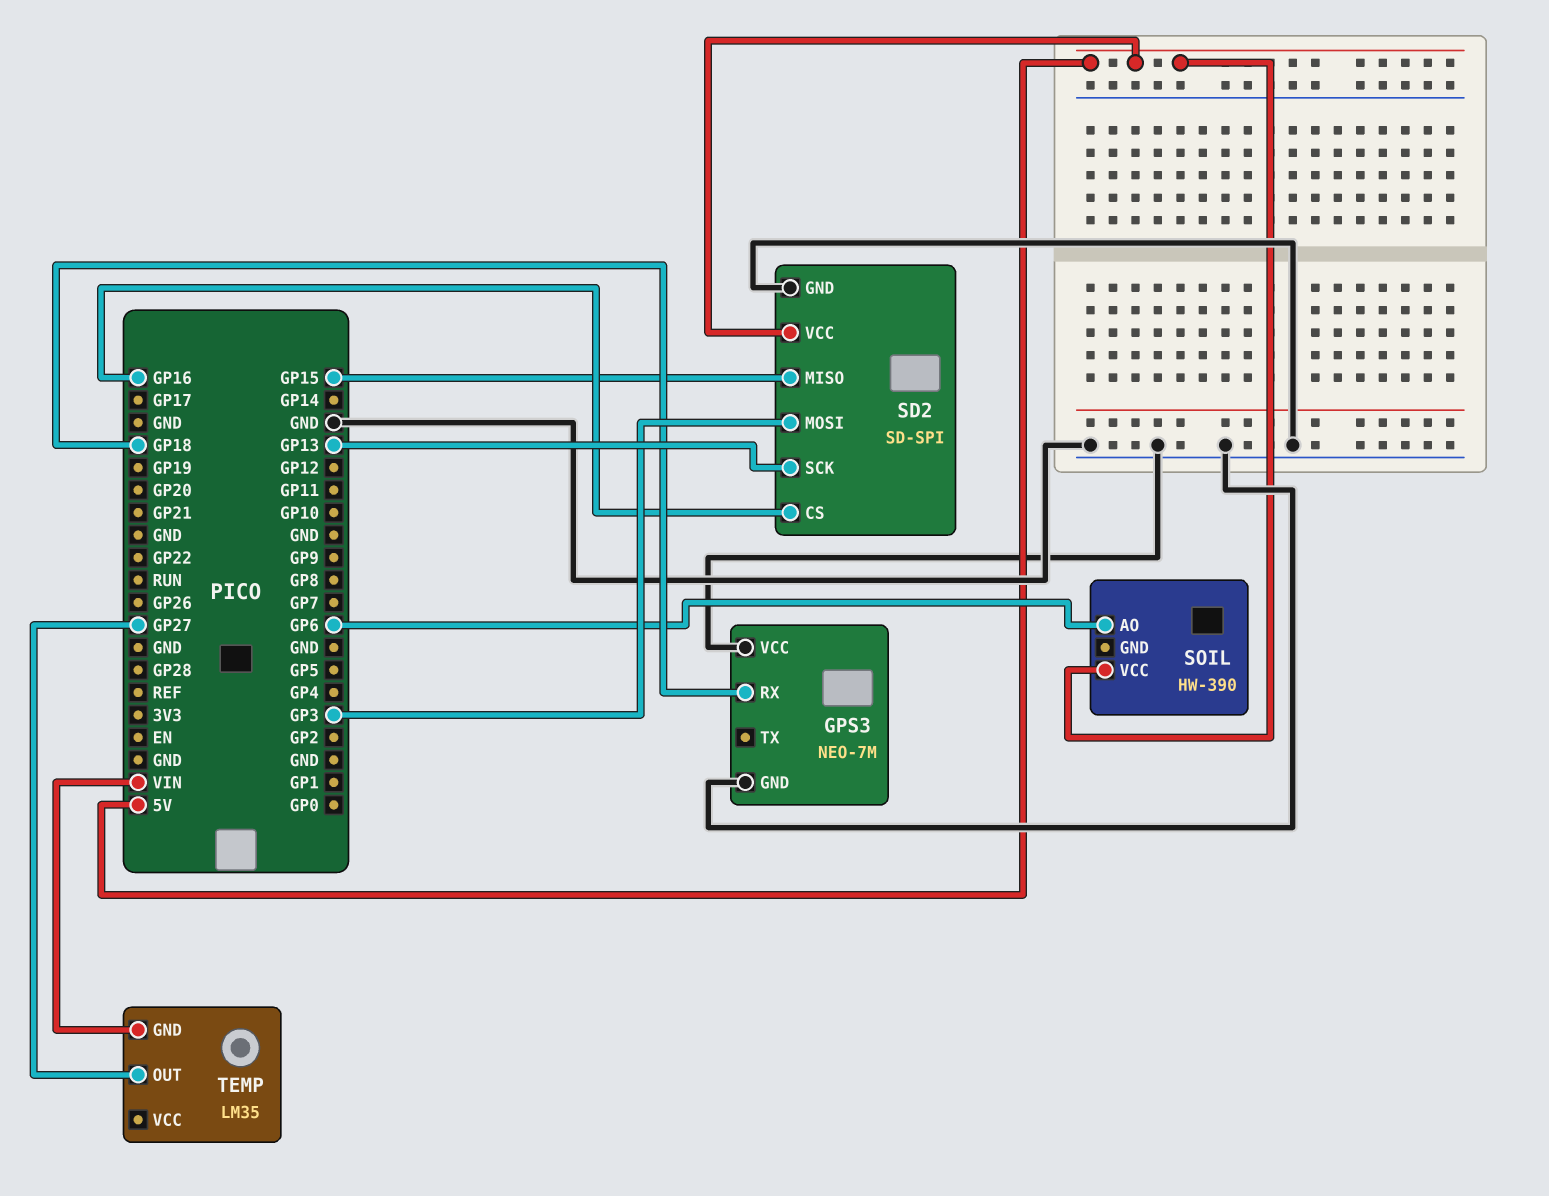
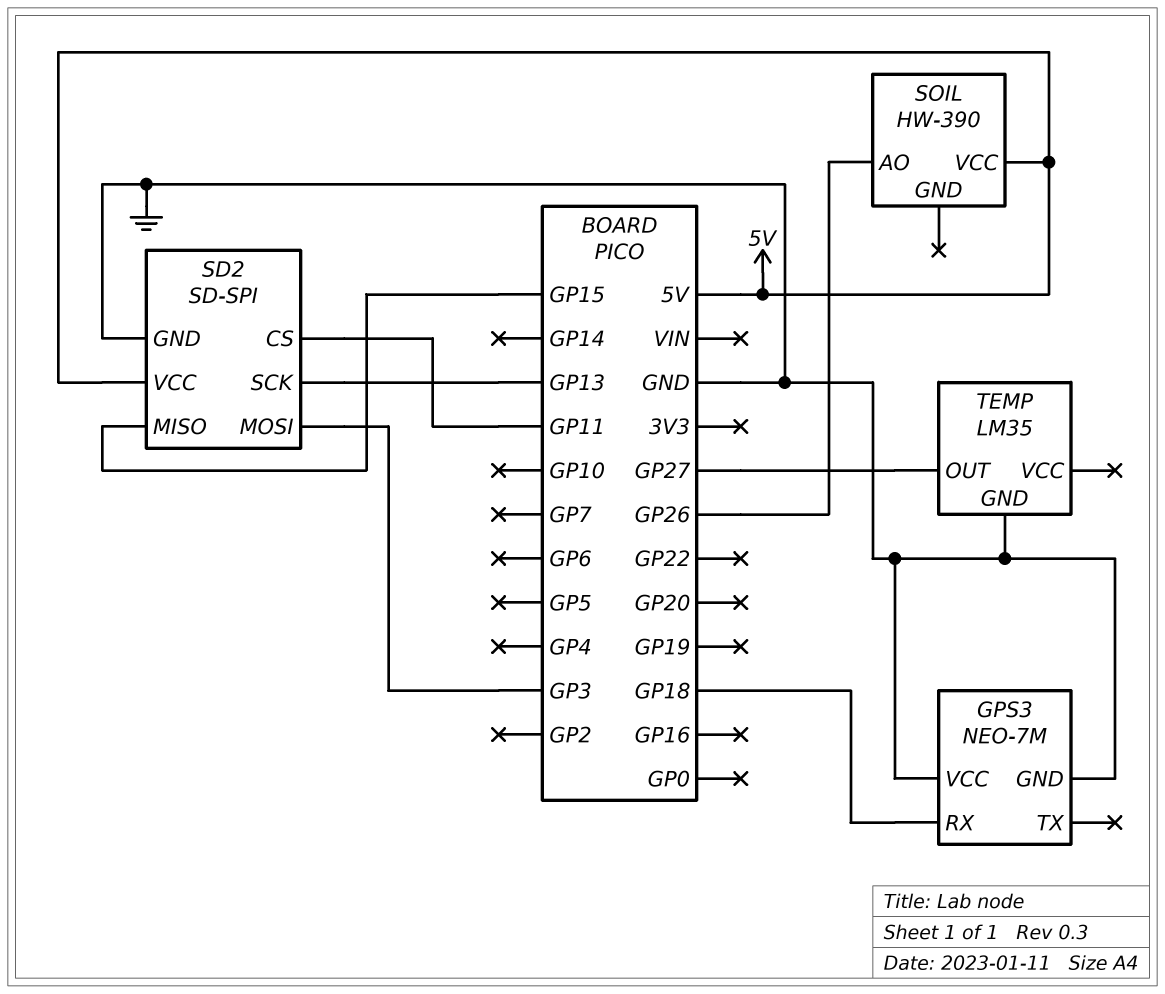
SD2 pin CS: GP16 -> GP11
SOIL pin AO: GP6 -> GP26
TEMP pin GND: VIN -> GND

